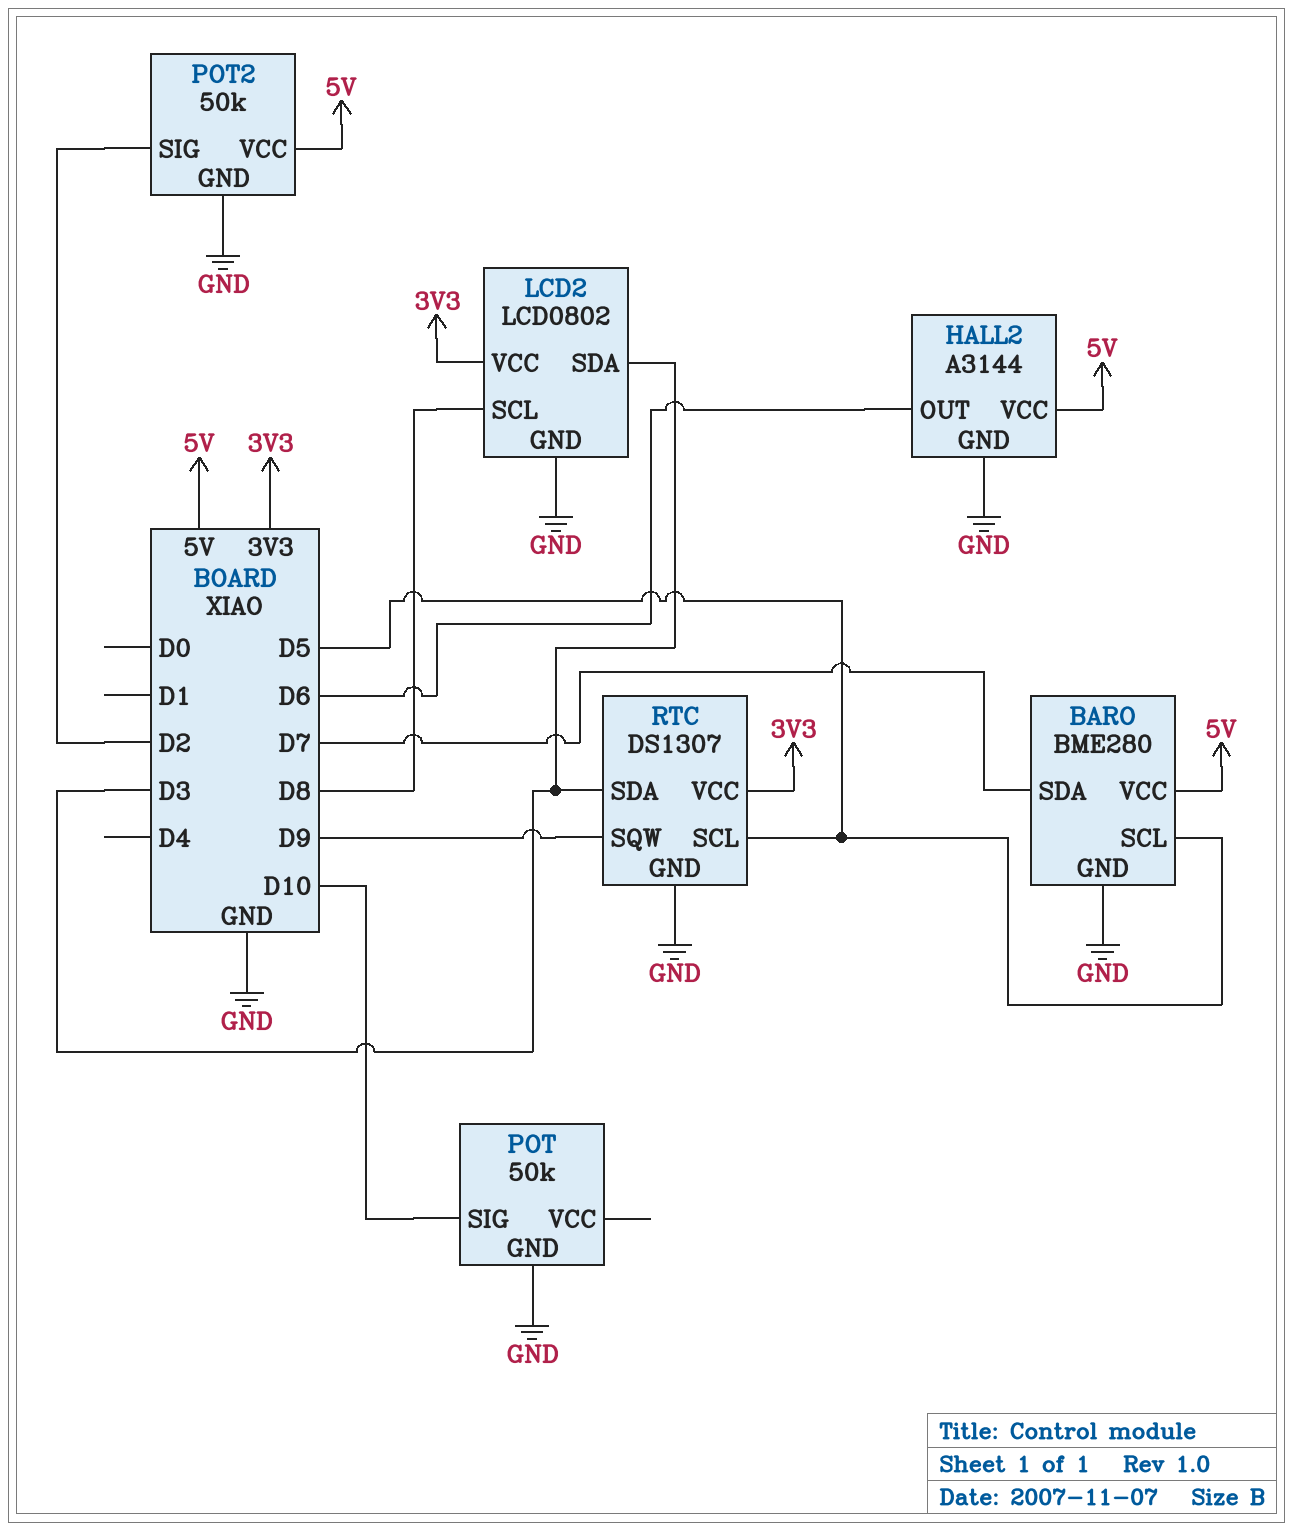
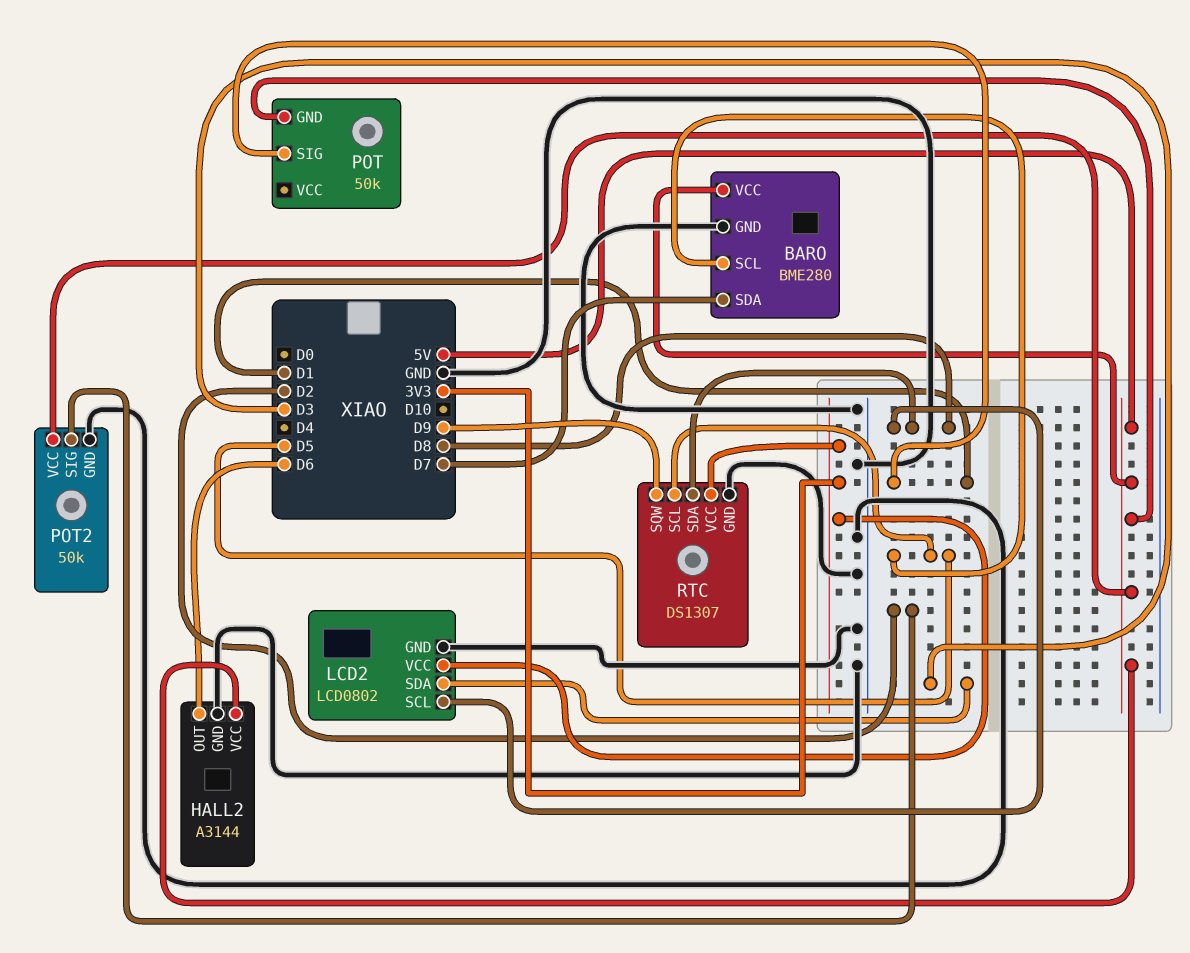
POT pin GND: GND -> 5V
POT pin SIG: D10 -> D1
RTC pin SDA: D3 -> D8

